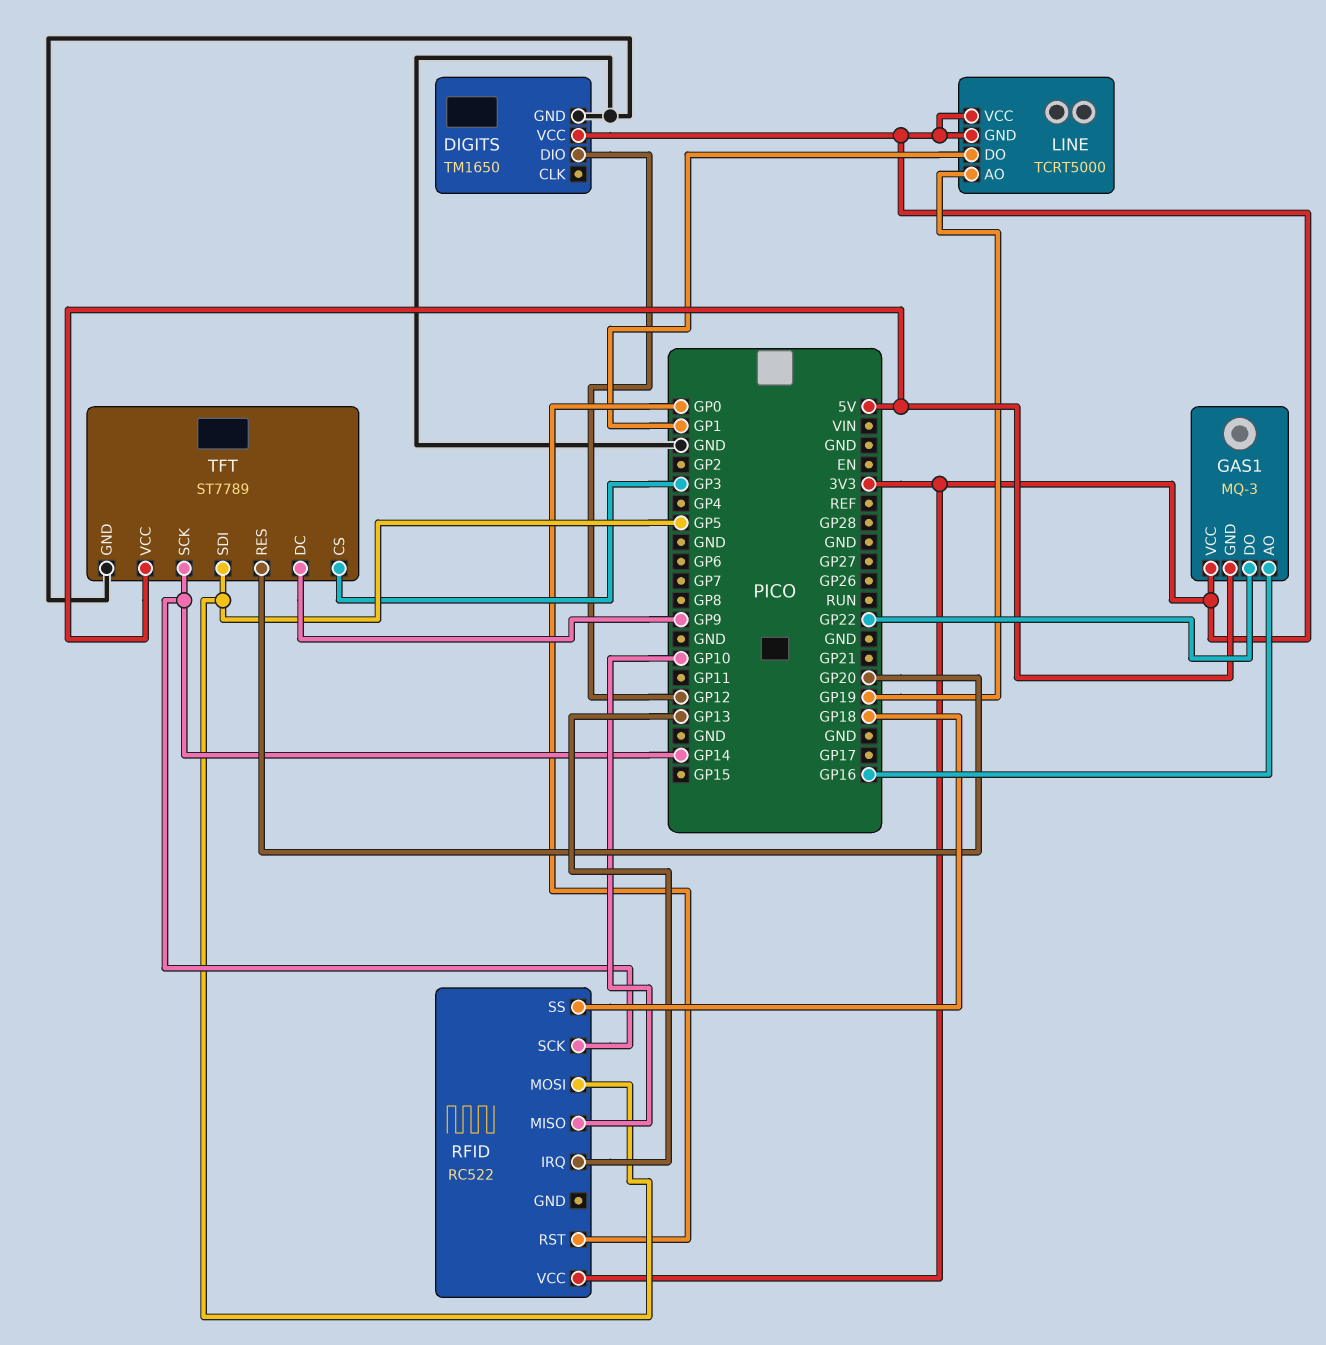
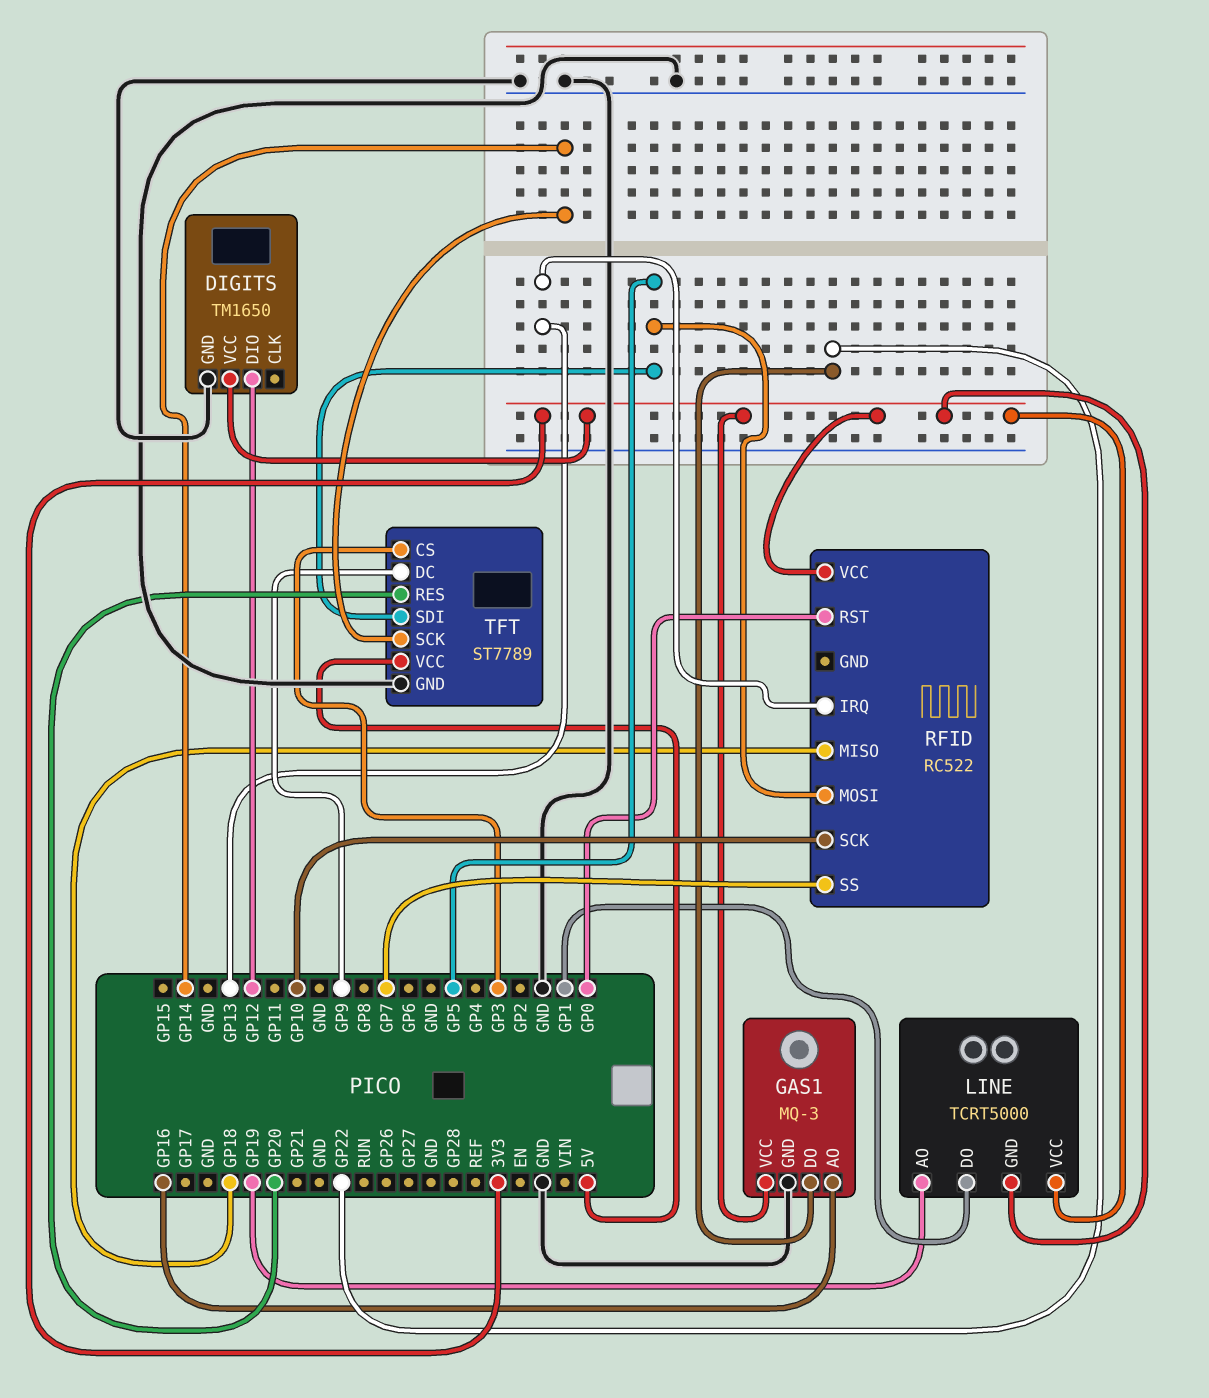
GAS1 pin GND: 5V -> GND
RFID pin MISO: GP10 -> GP18
RFID pin SCK: GP14 -> GP10
RFID pin SS: GP18 -> GP7

